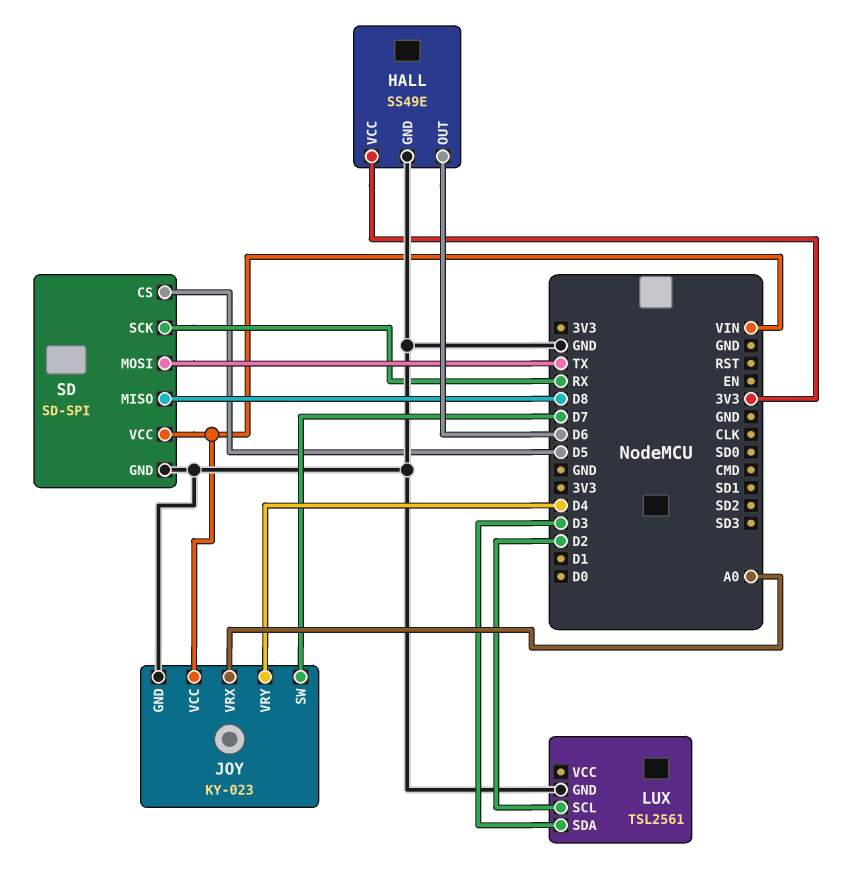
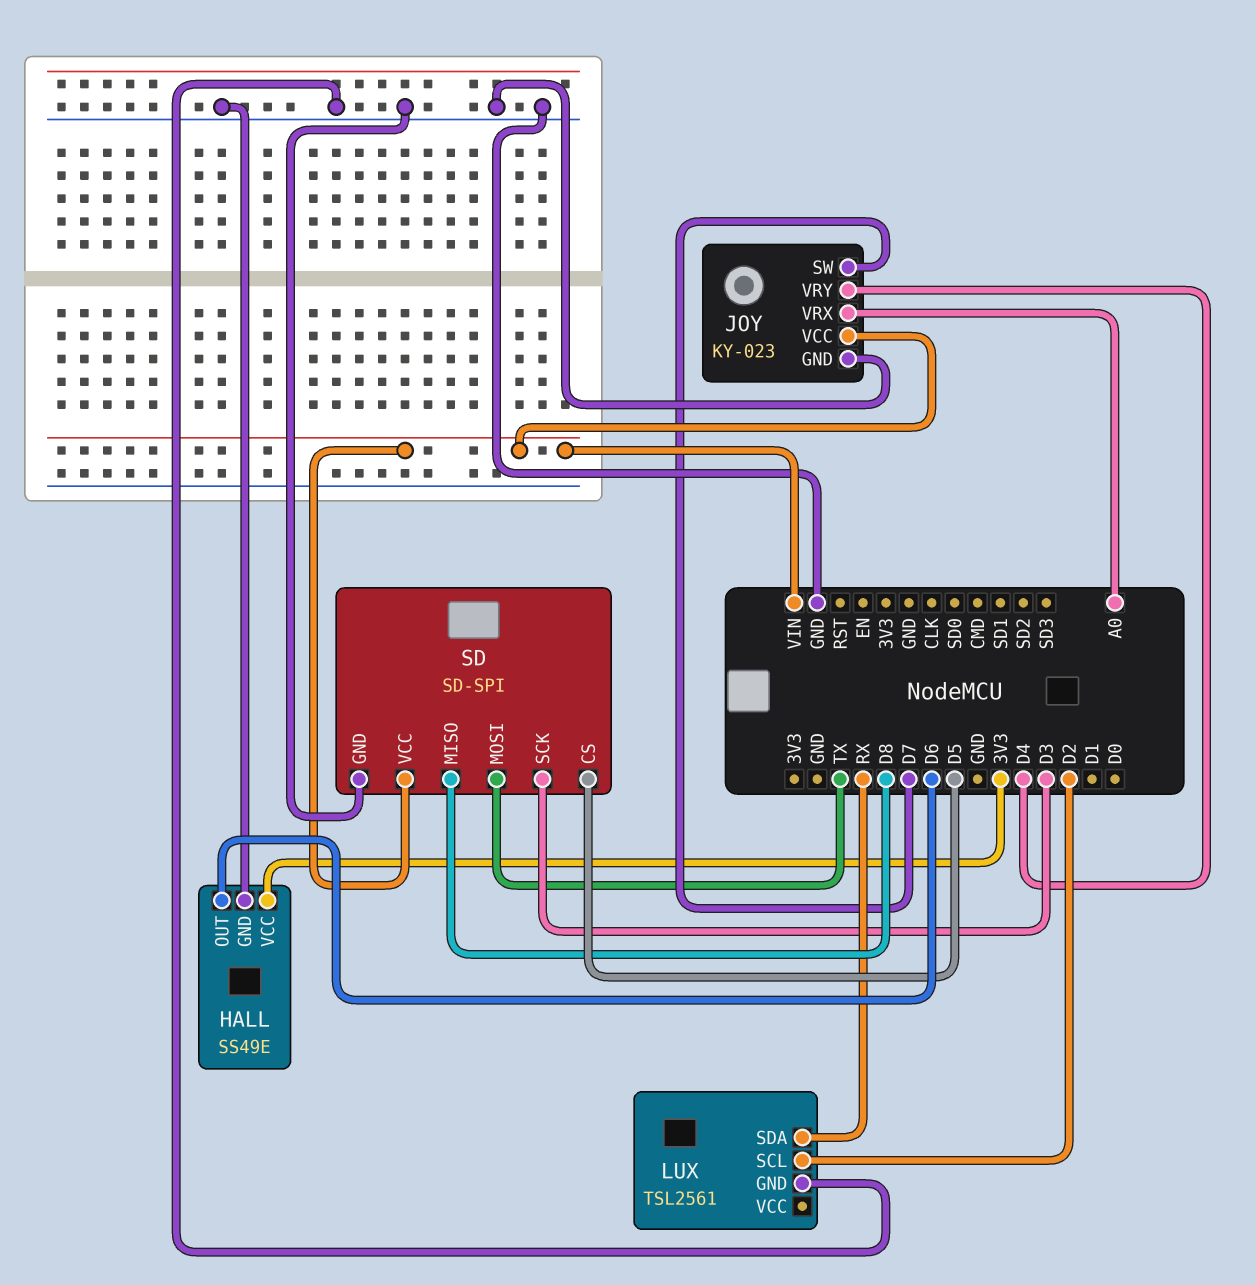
LUX pin SDA: D3 -> RX
SD pin SCK: RX -> D3

